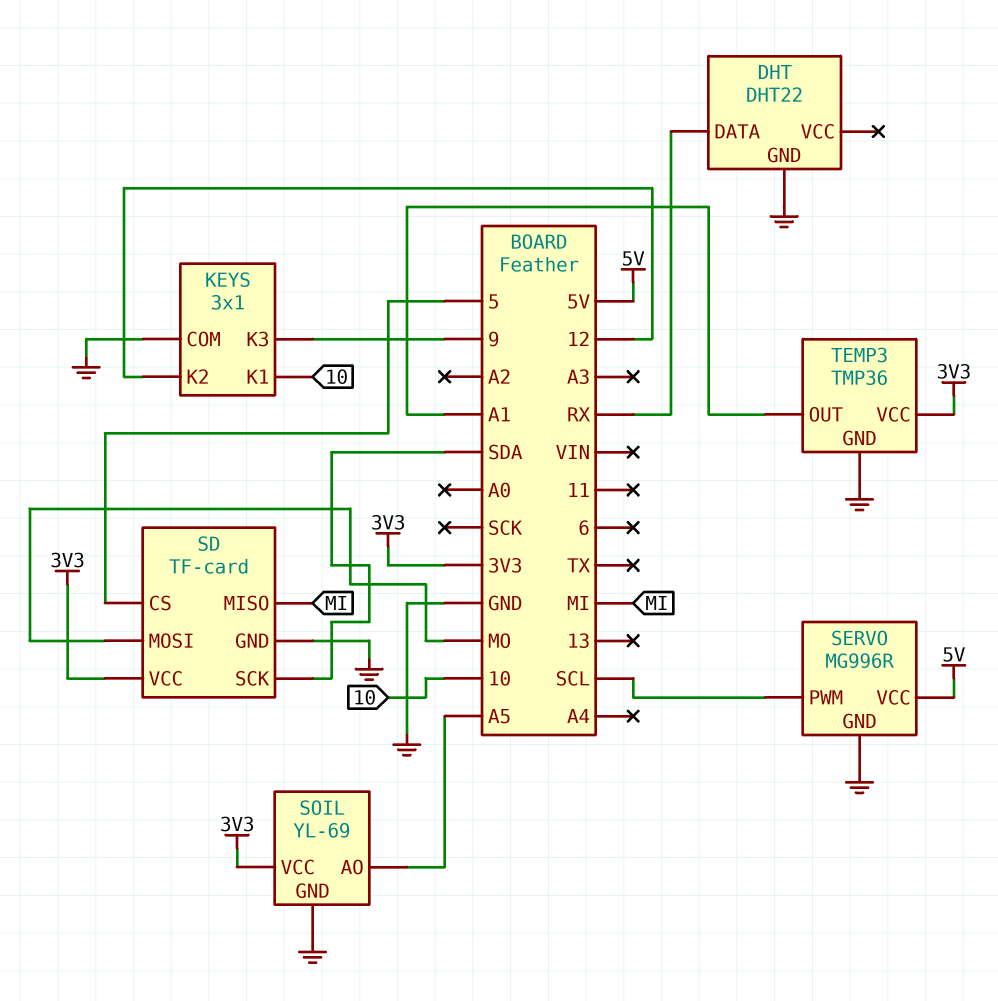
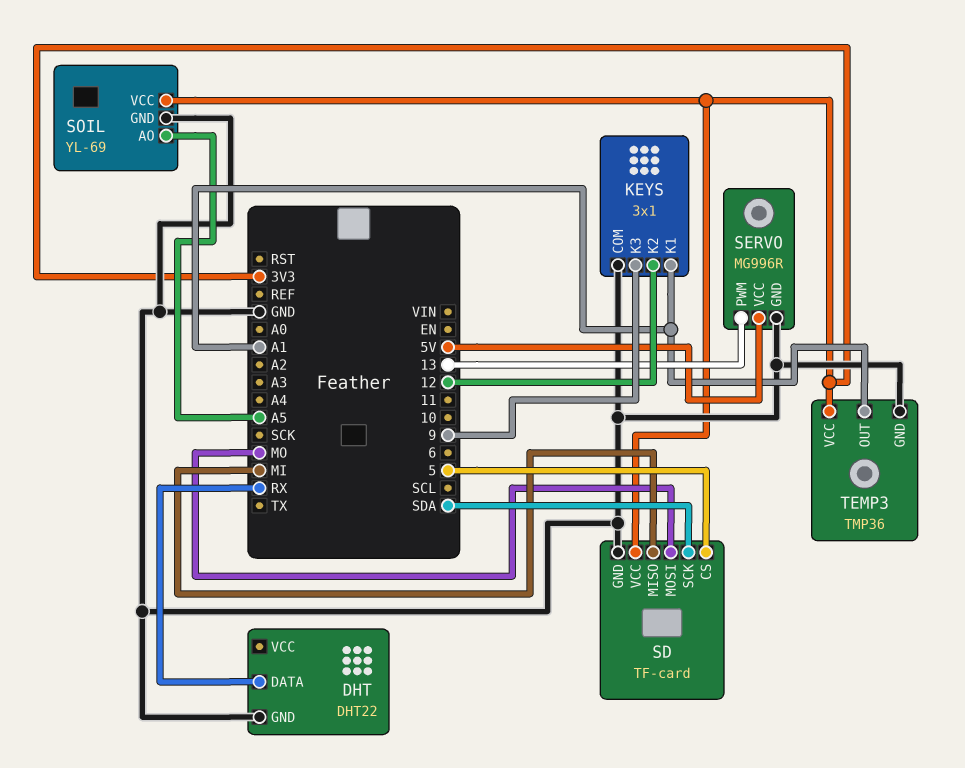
KEYS pin K1: 10 -> A1
SERVO pin PWM: SCL -> 13

